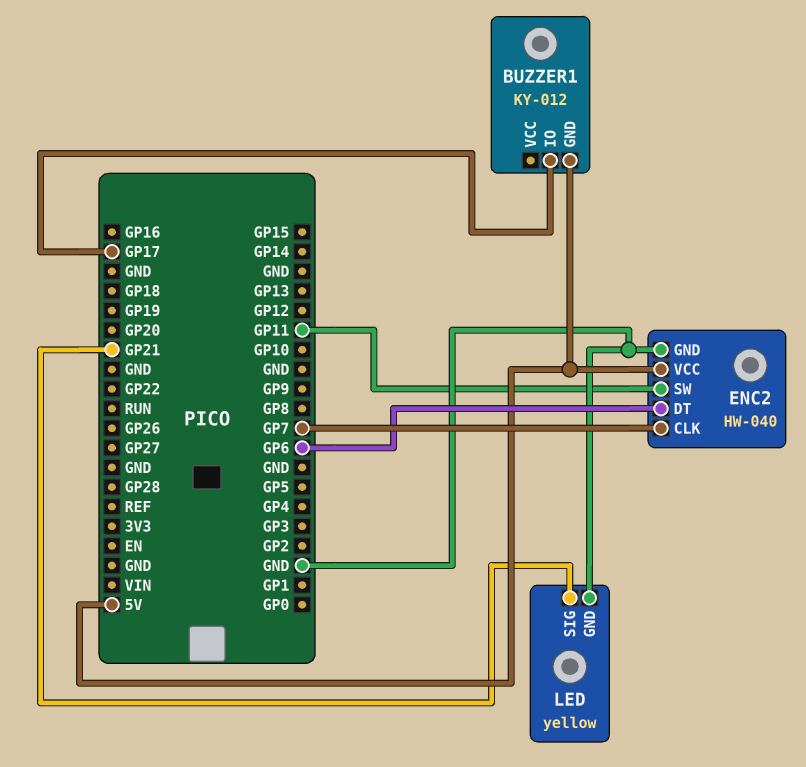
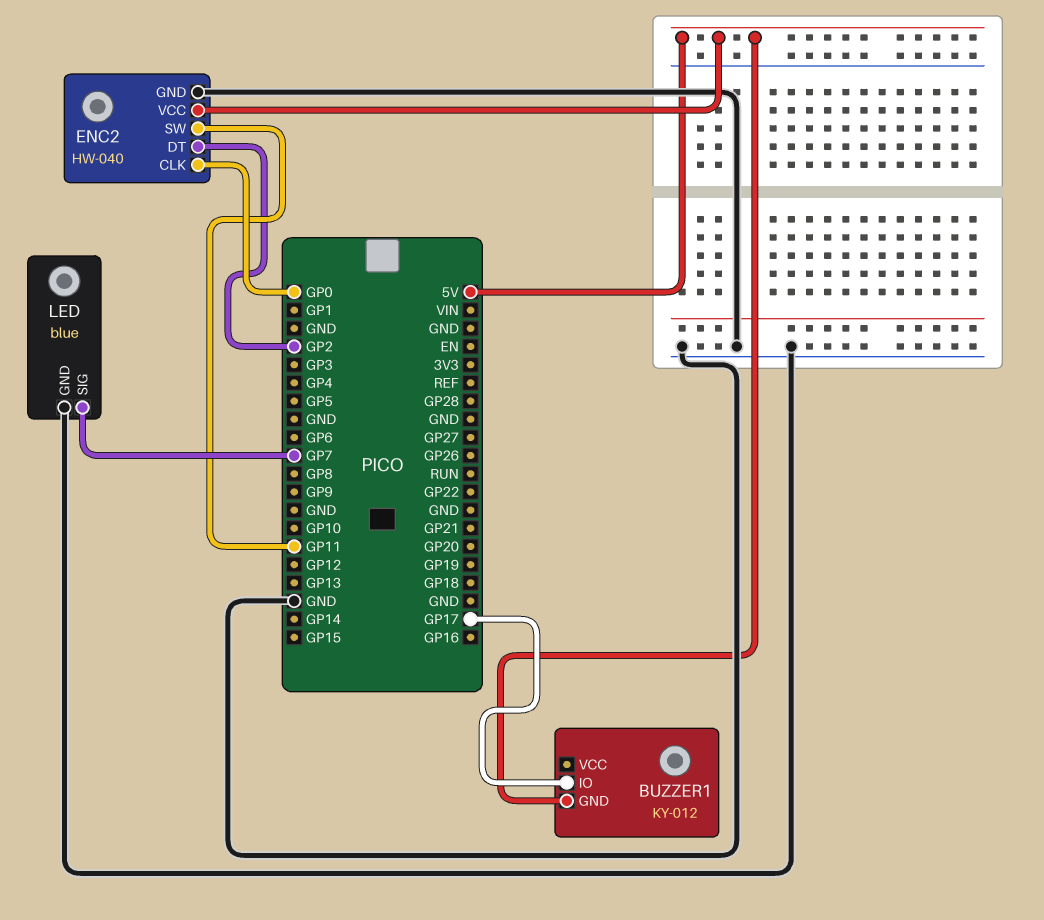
ENC2 pin CLK: GP7 -> GP0
ENC2 pin DT: GP6 -> GP2
LED: yellow -> blue
LED pin SIG: GP21 -> GP7

